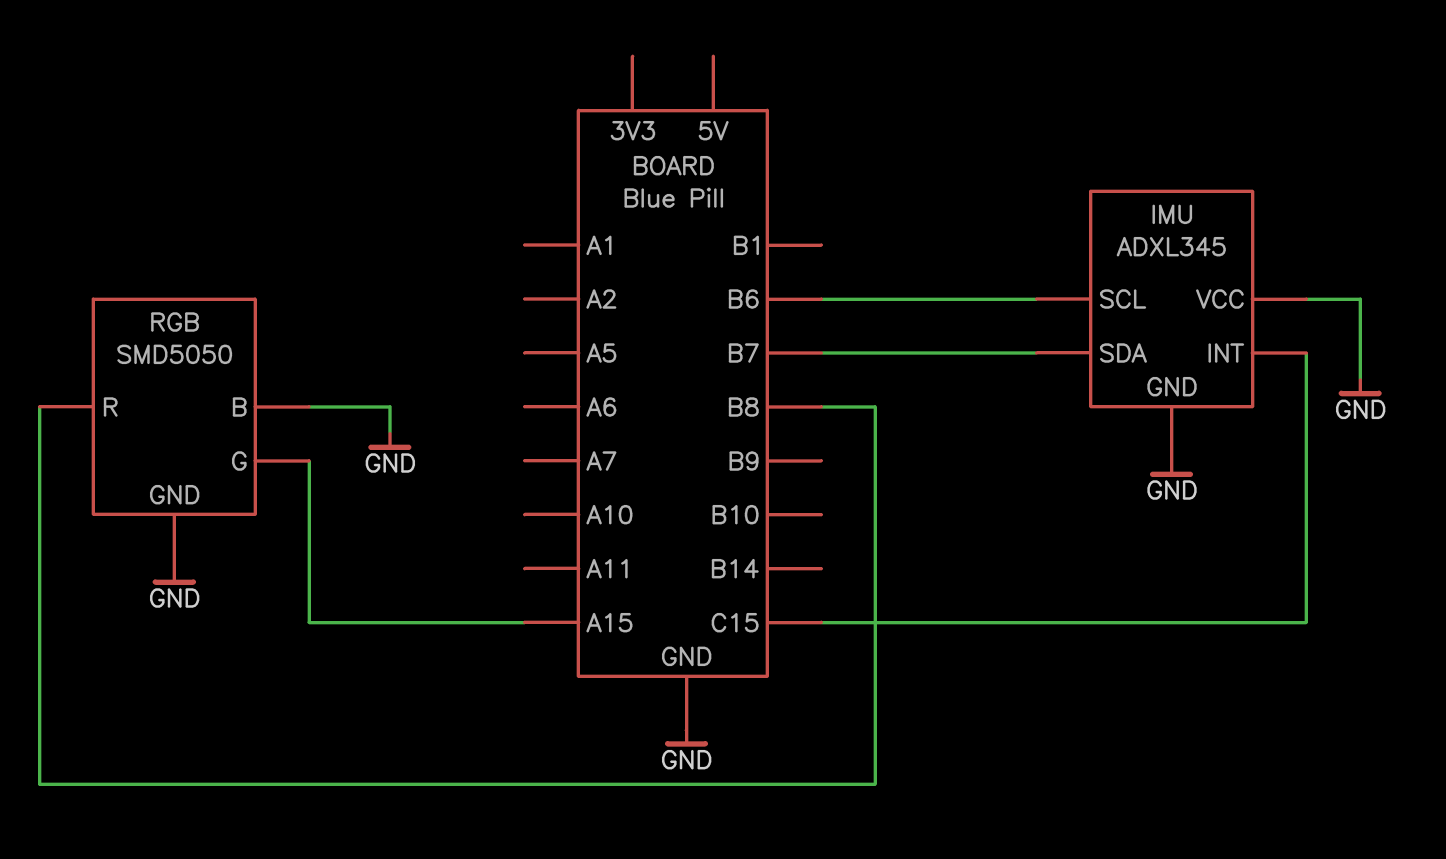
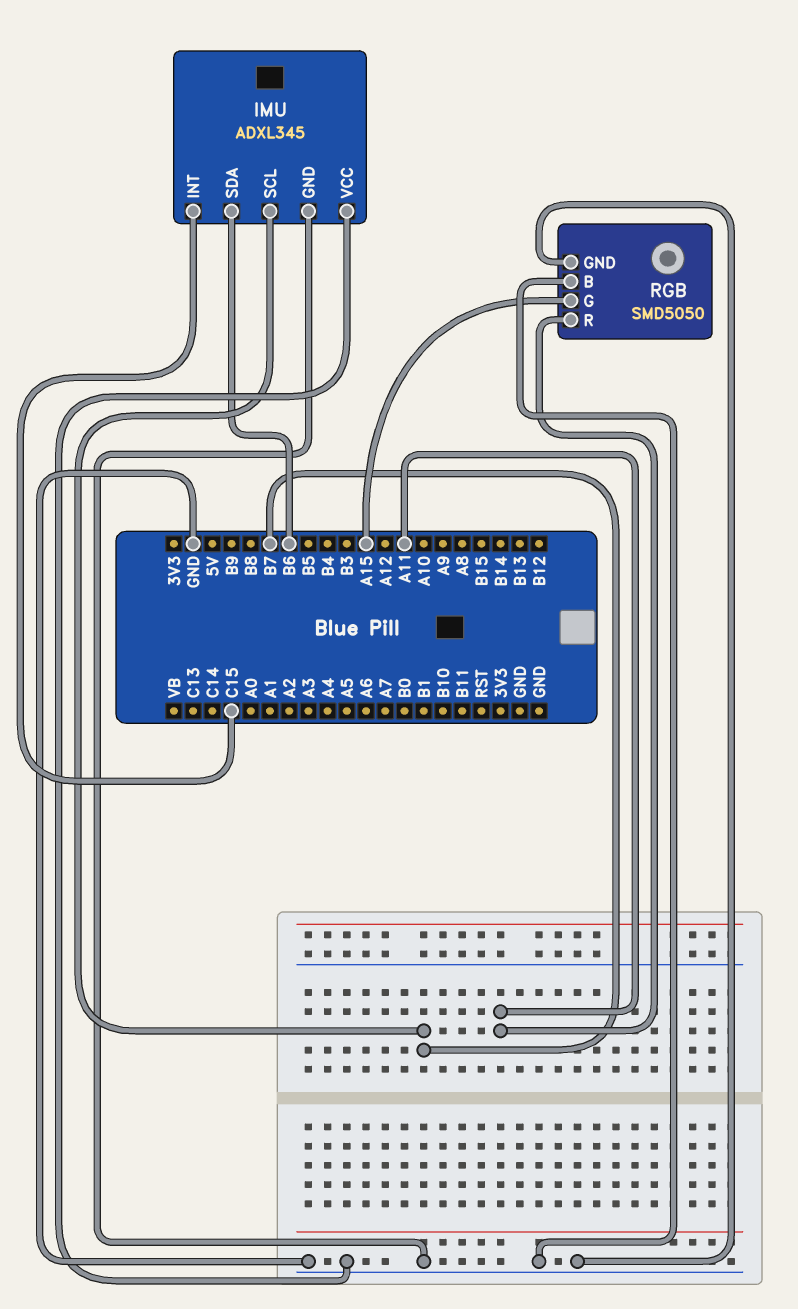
IMU pin SCL: B6 -> B7
IMU pin SDA: B7 -> B6
RGB pin R: B8 -> A11

